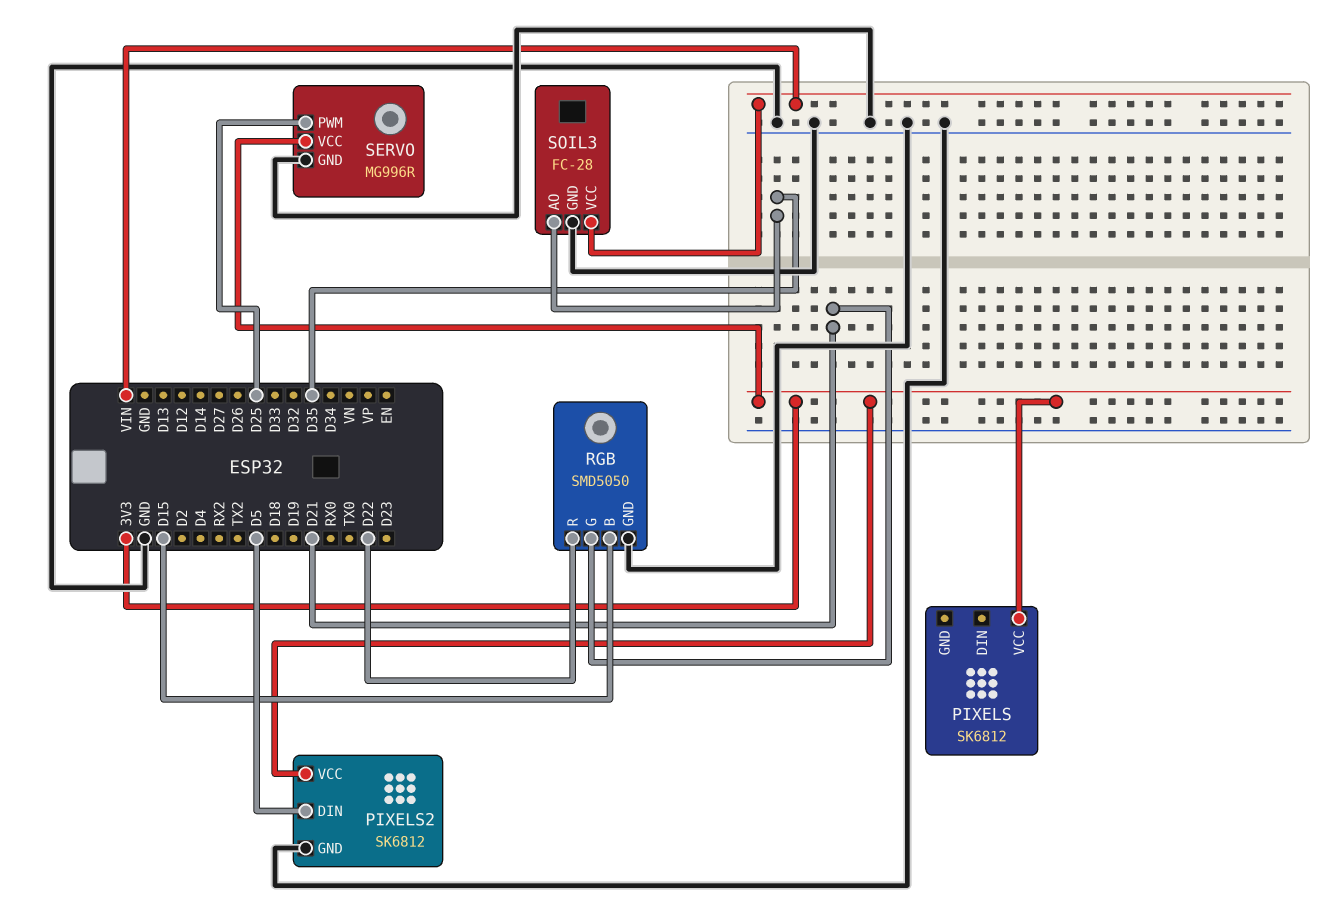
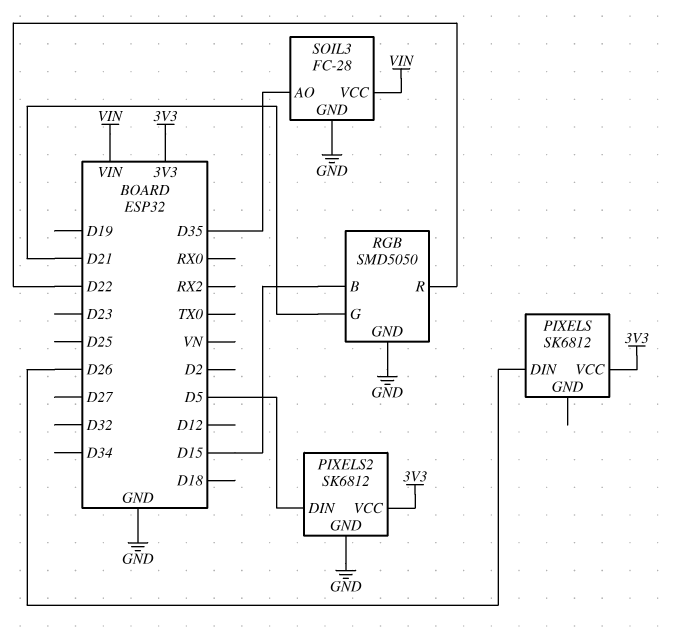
PIXELS pin DIN: none -> D26
SERVO: MG996R -> none
SERVO pin GND: GND -> none
SERVO pin PWM: D25 -> none
SERVO pin VCC: 3V3 -> none

